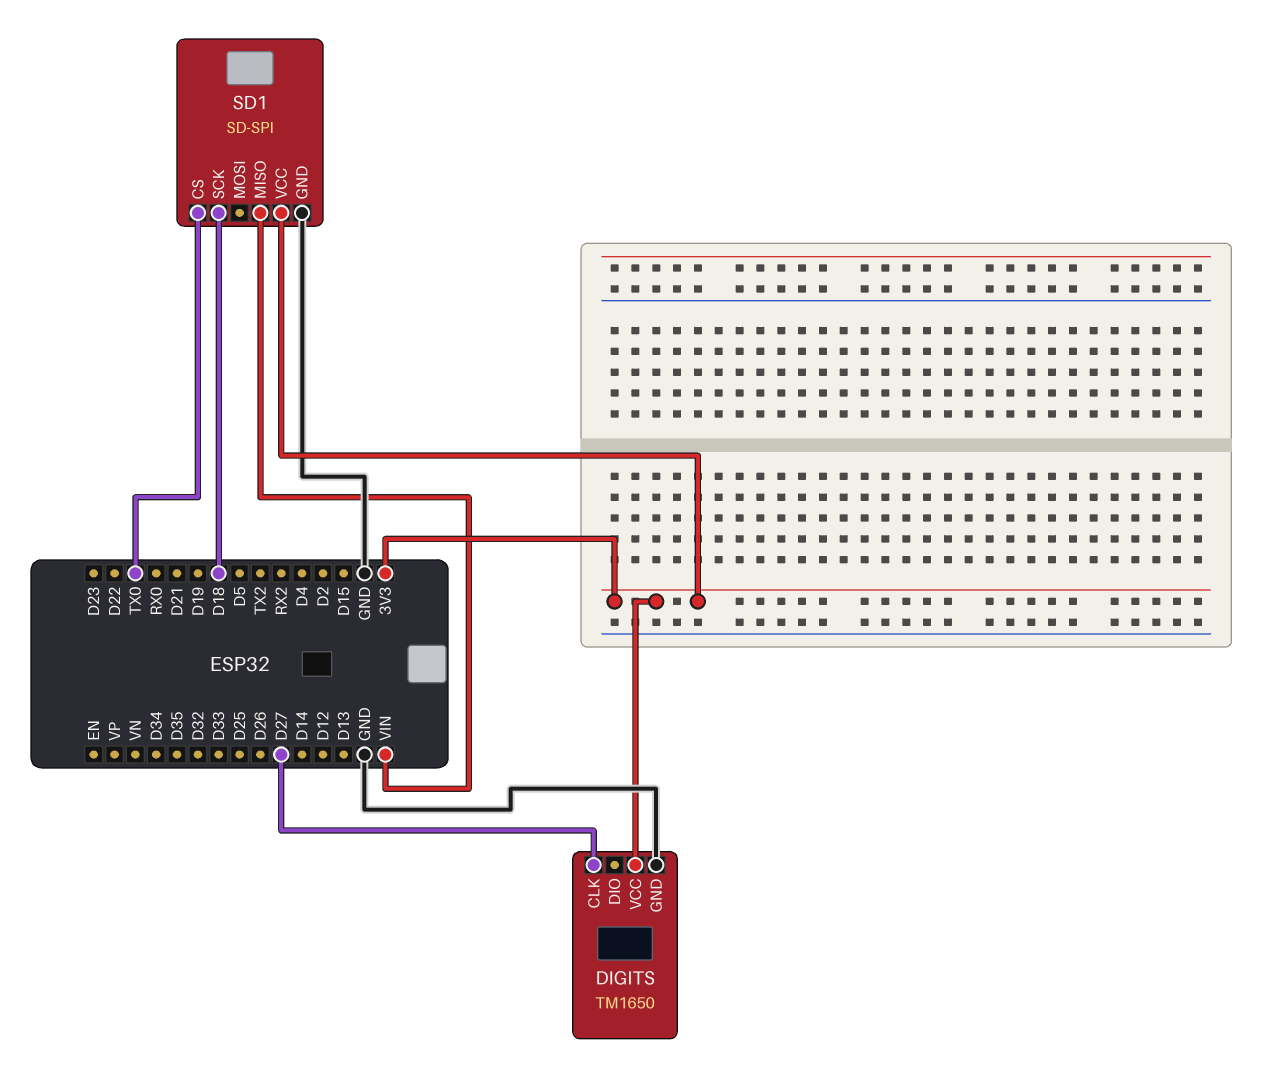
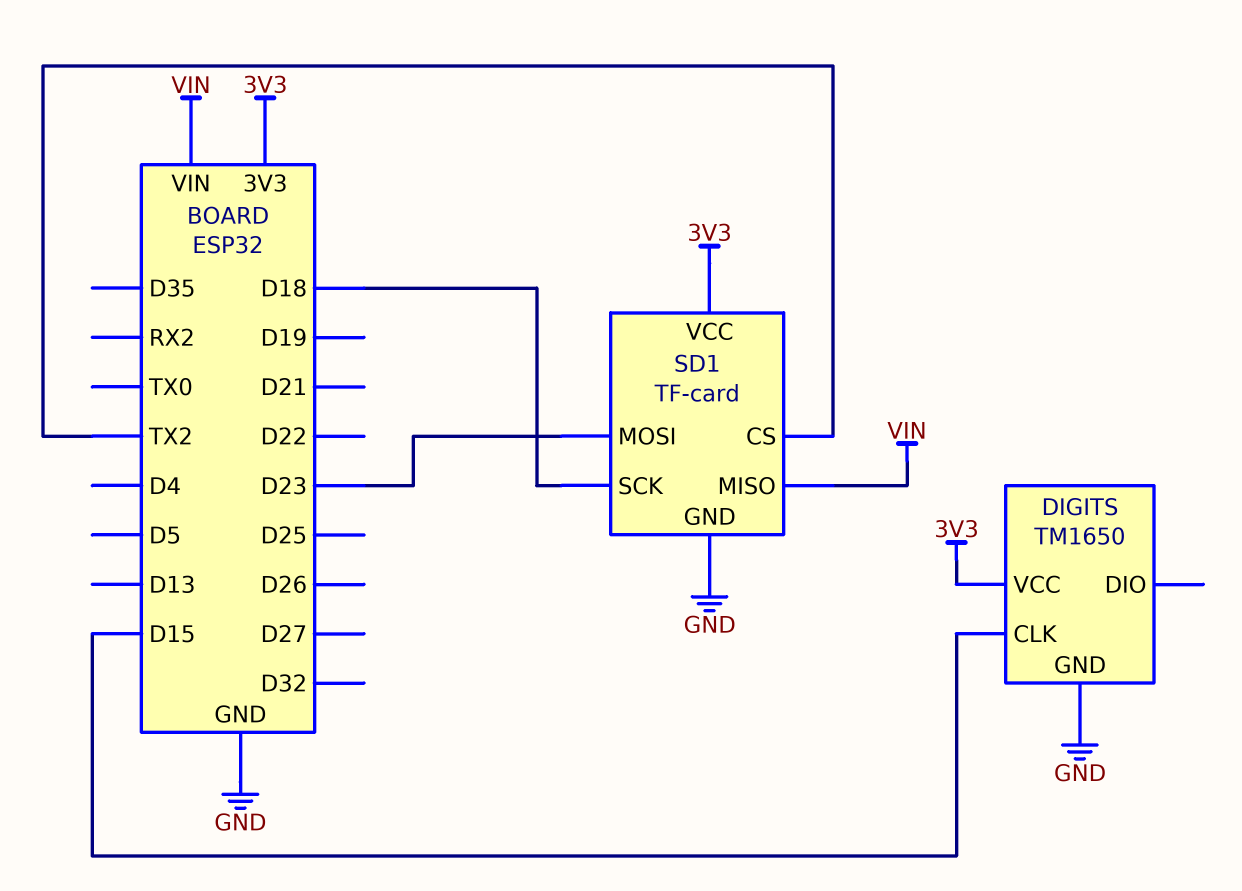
DIGITS pin CLK: D27 -> D15
SD1: SD-SPI -> TF-card
SD1 pin CS: TX0 -> TX2
SD1 pin MOSI: none -> D23

